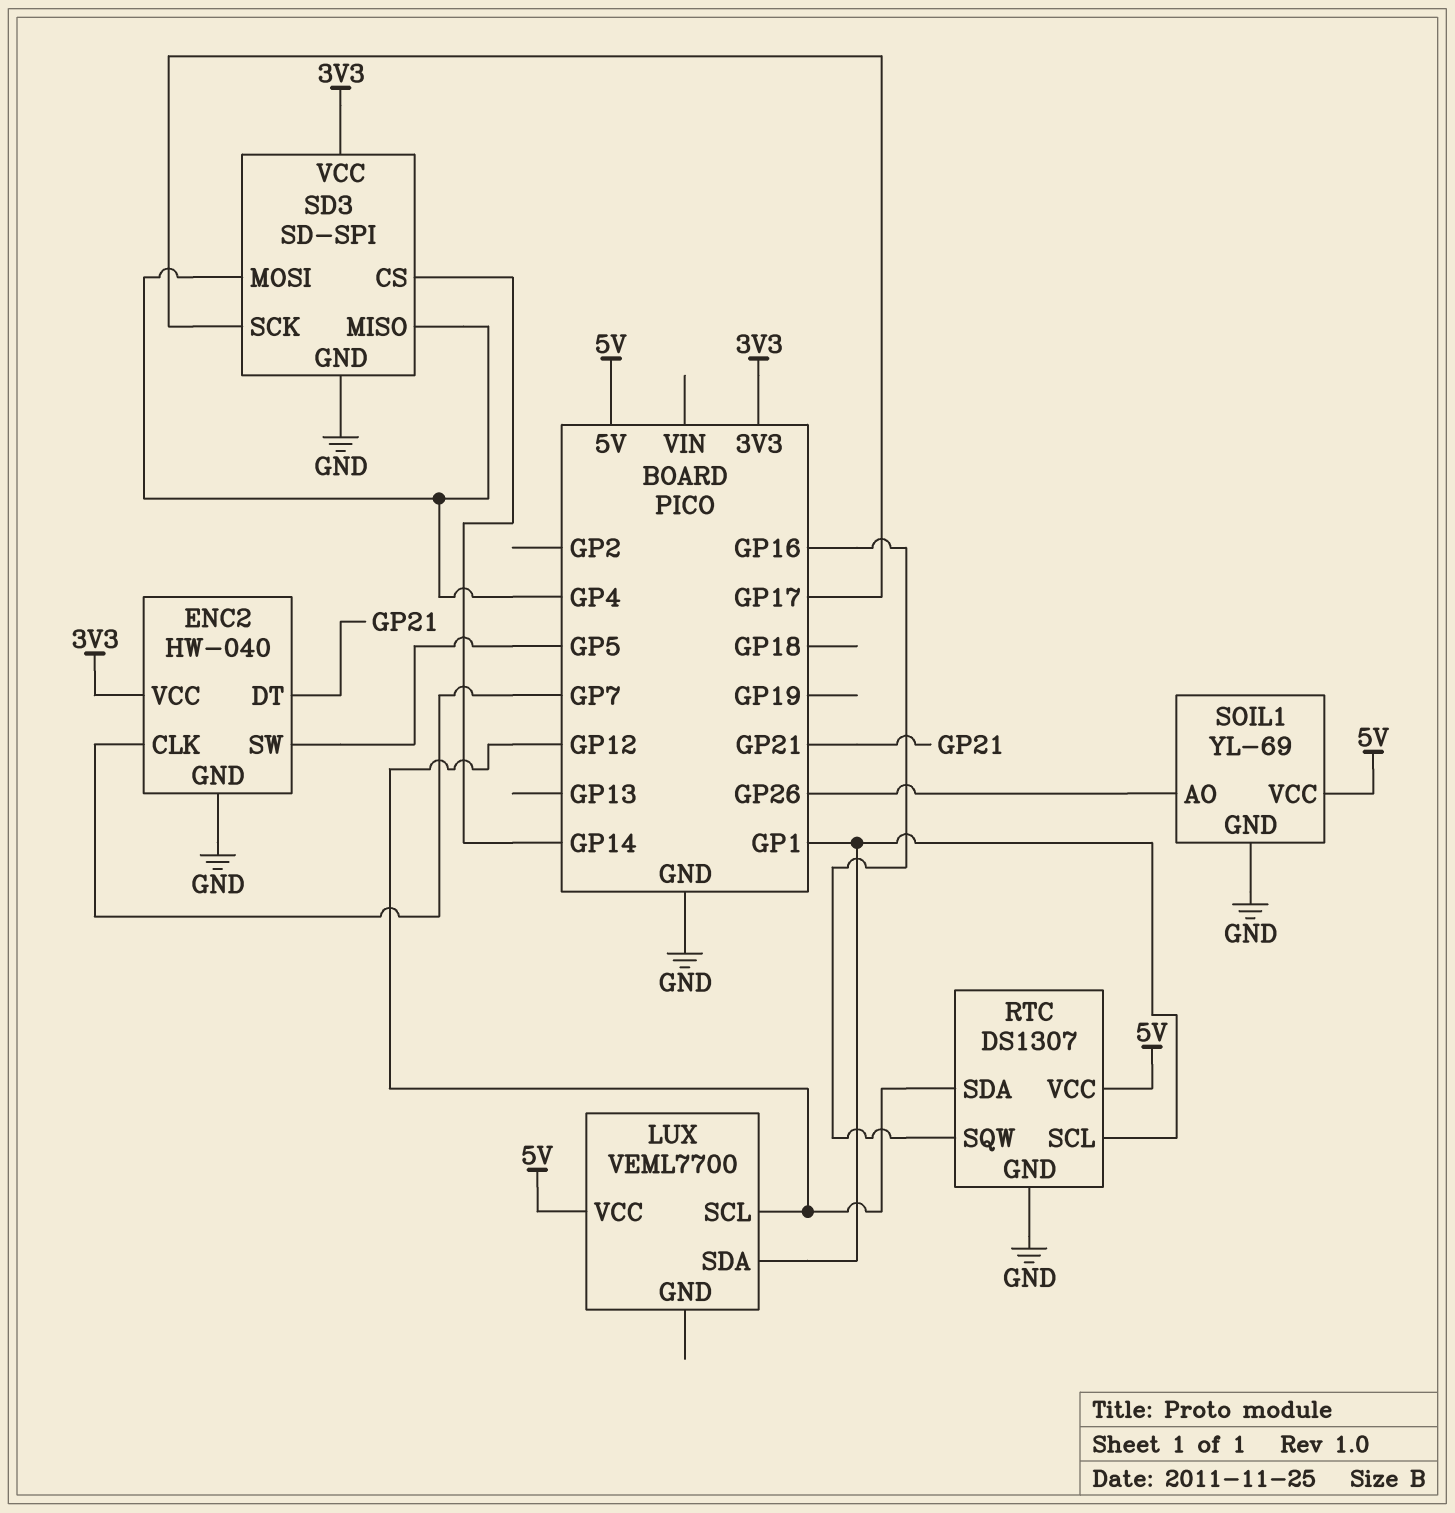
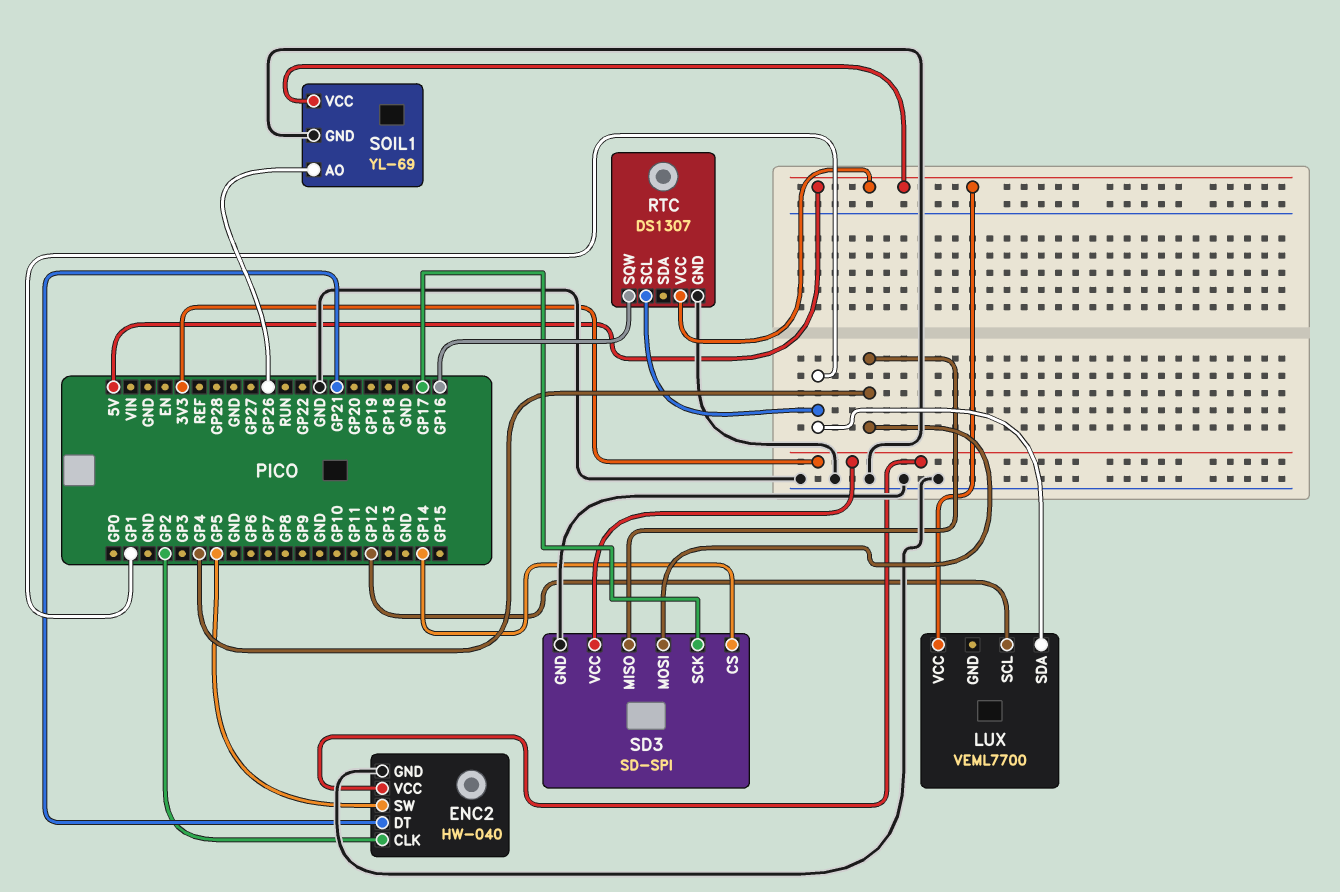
ENC2 pin CLK: GP7 -> GP2
RTC pin SDA: GP12 -> none

